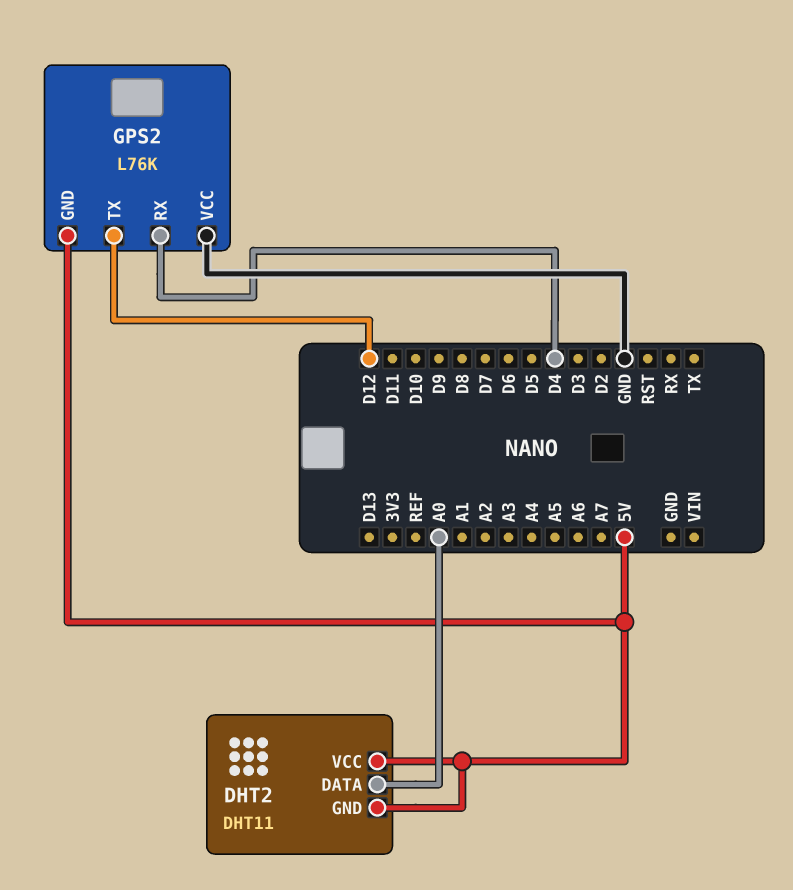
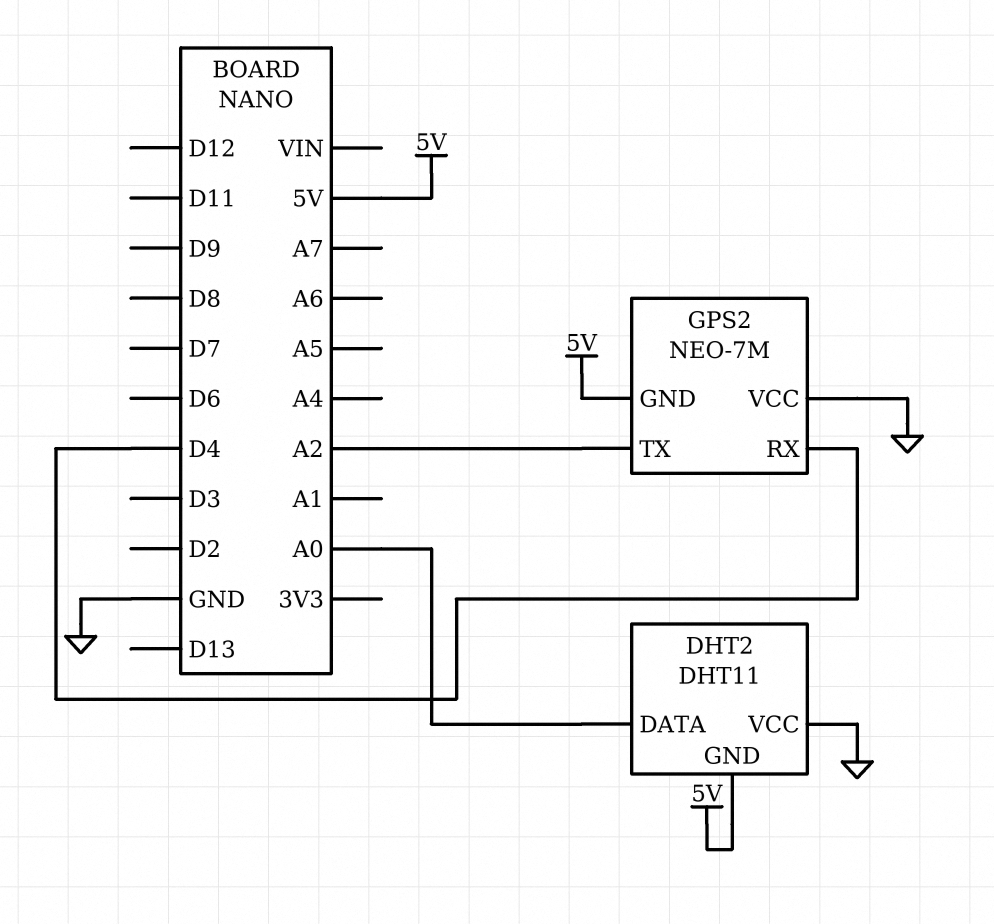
DHT2 pin VCC: 5V -> GND
GPS2: L76K -> NEO-7M
GPS2 pin TX: D12 -> A2

